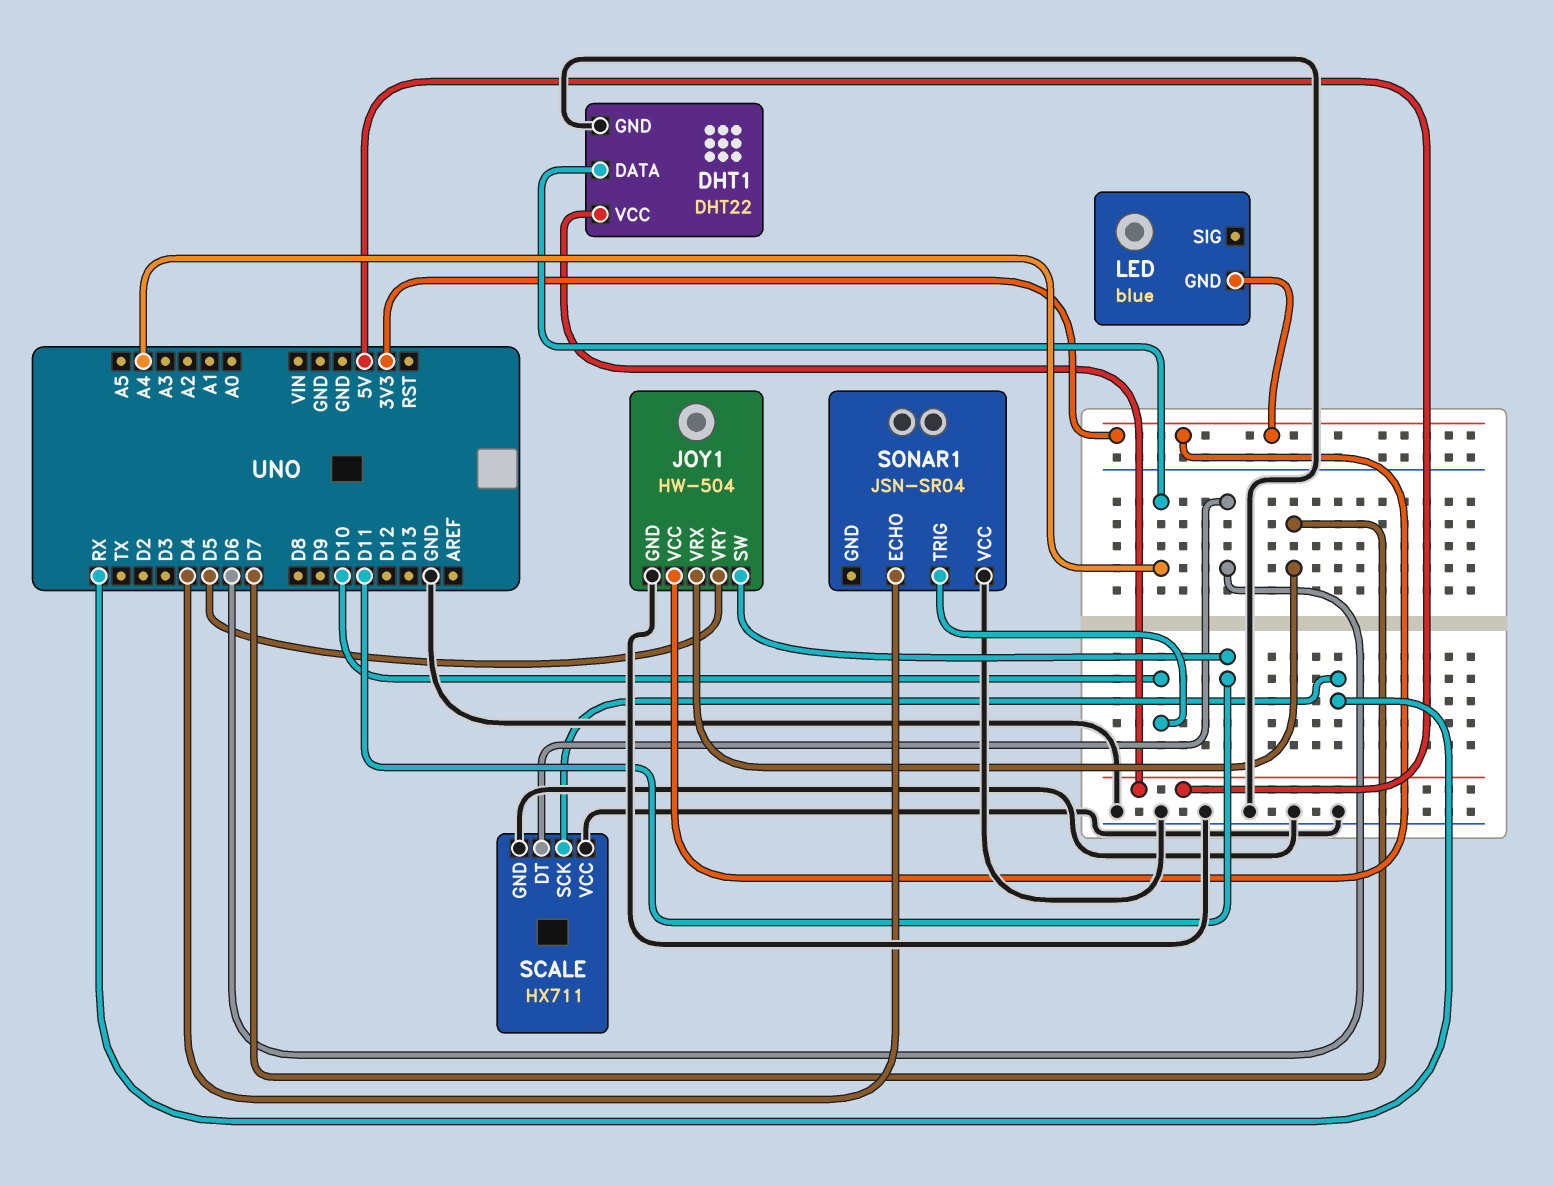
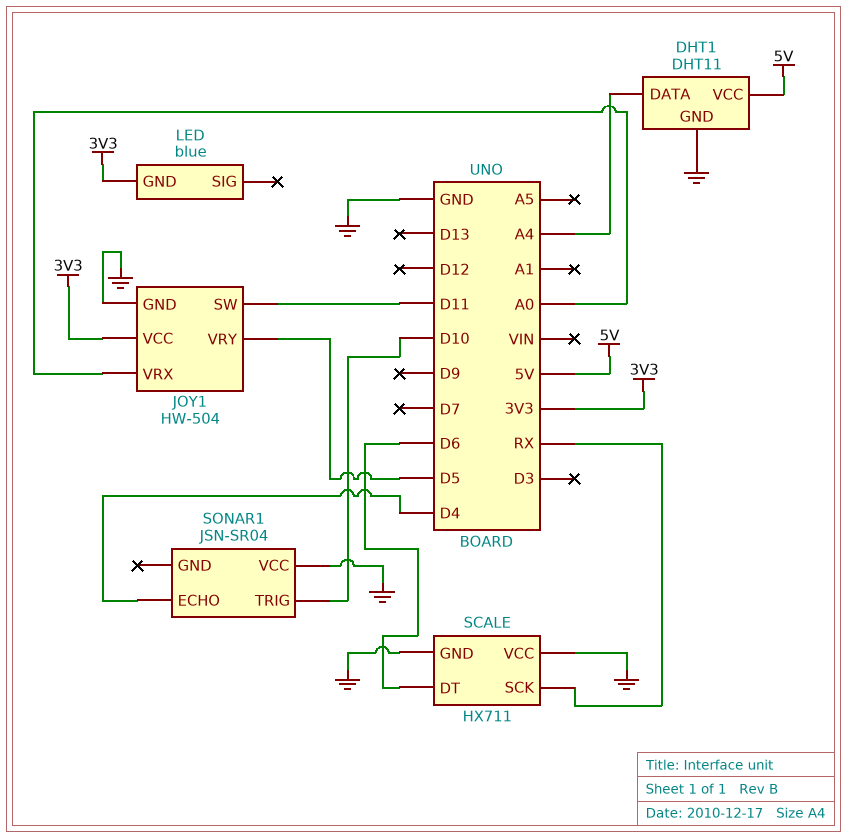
DHT1: DHT22 -> DHT11
JOY1 pin VRX: D7 -> A0

